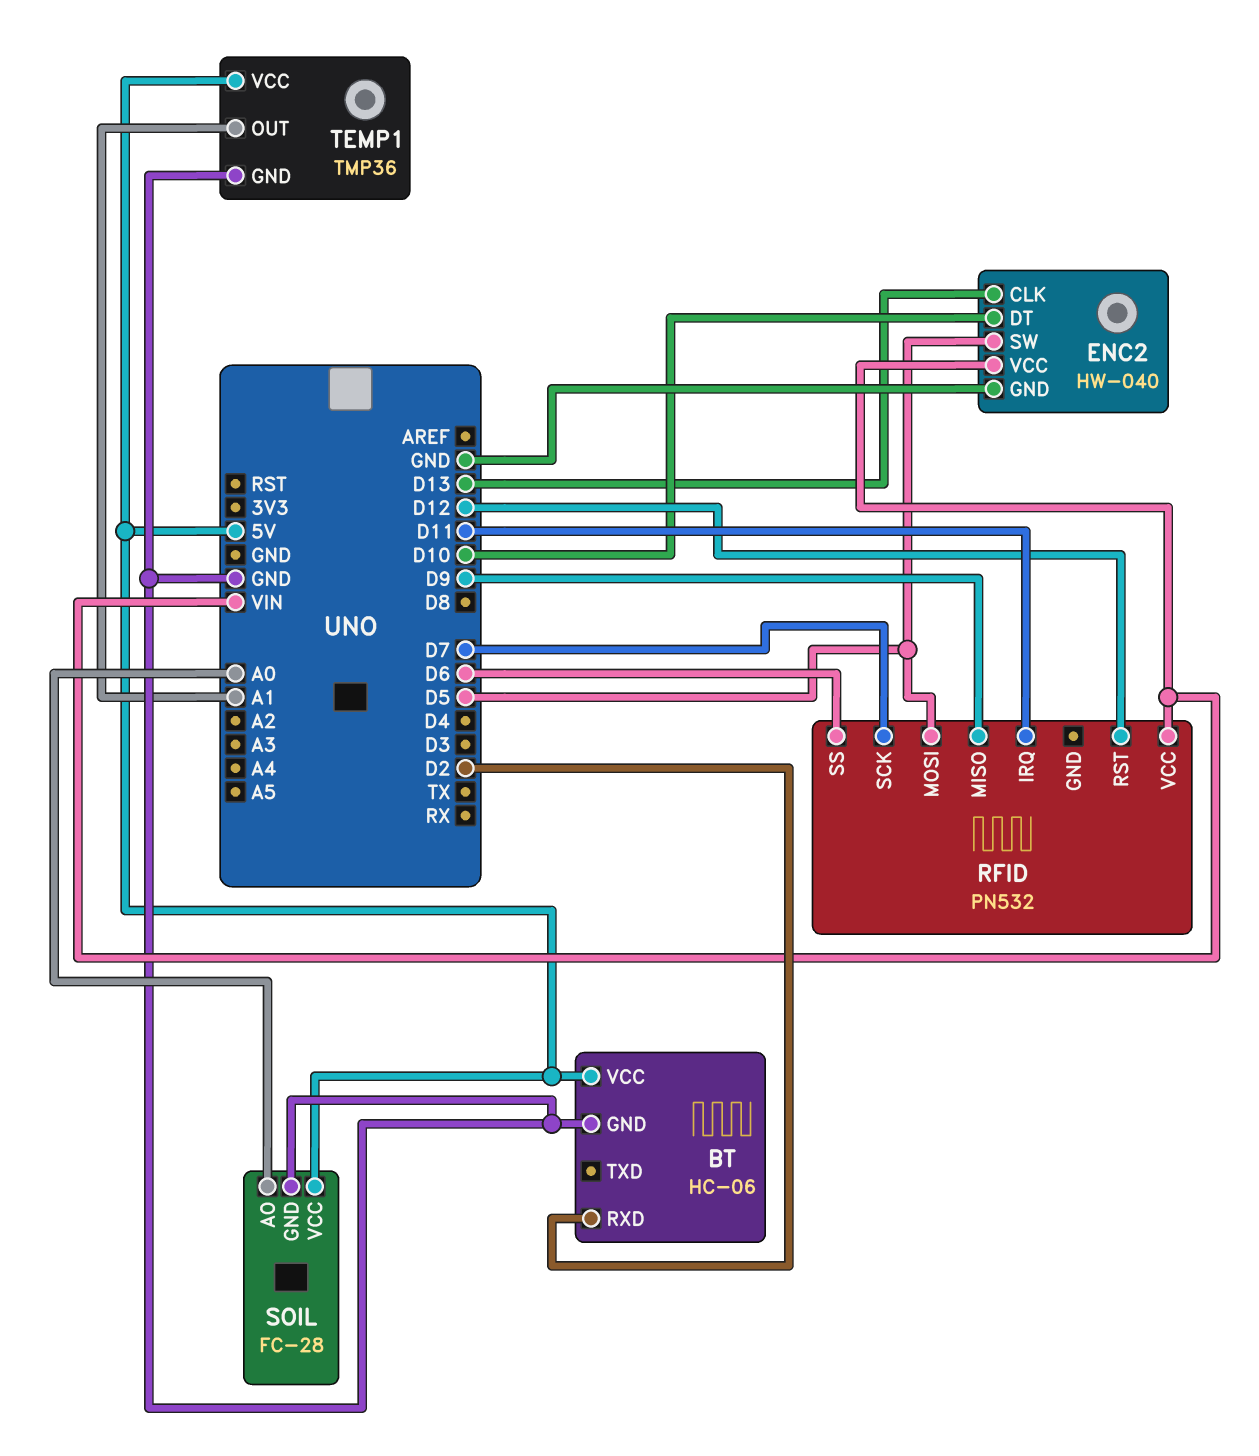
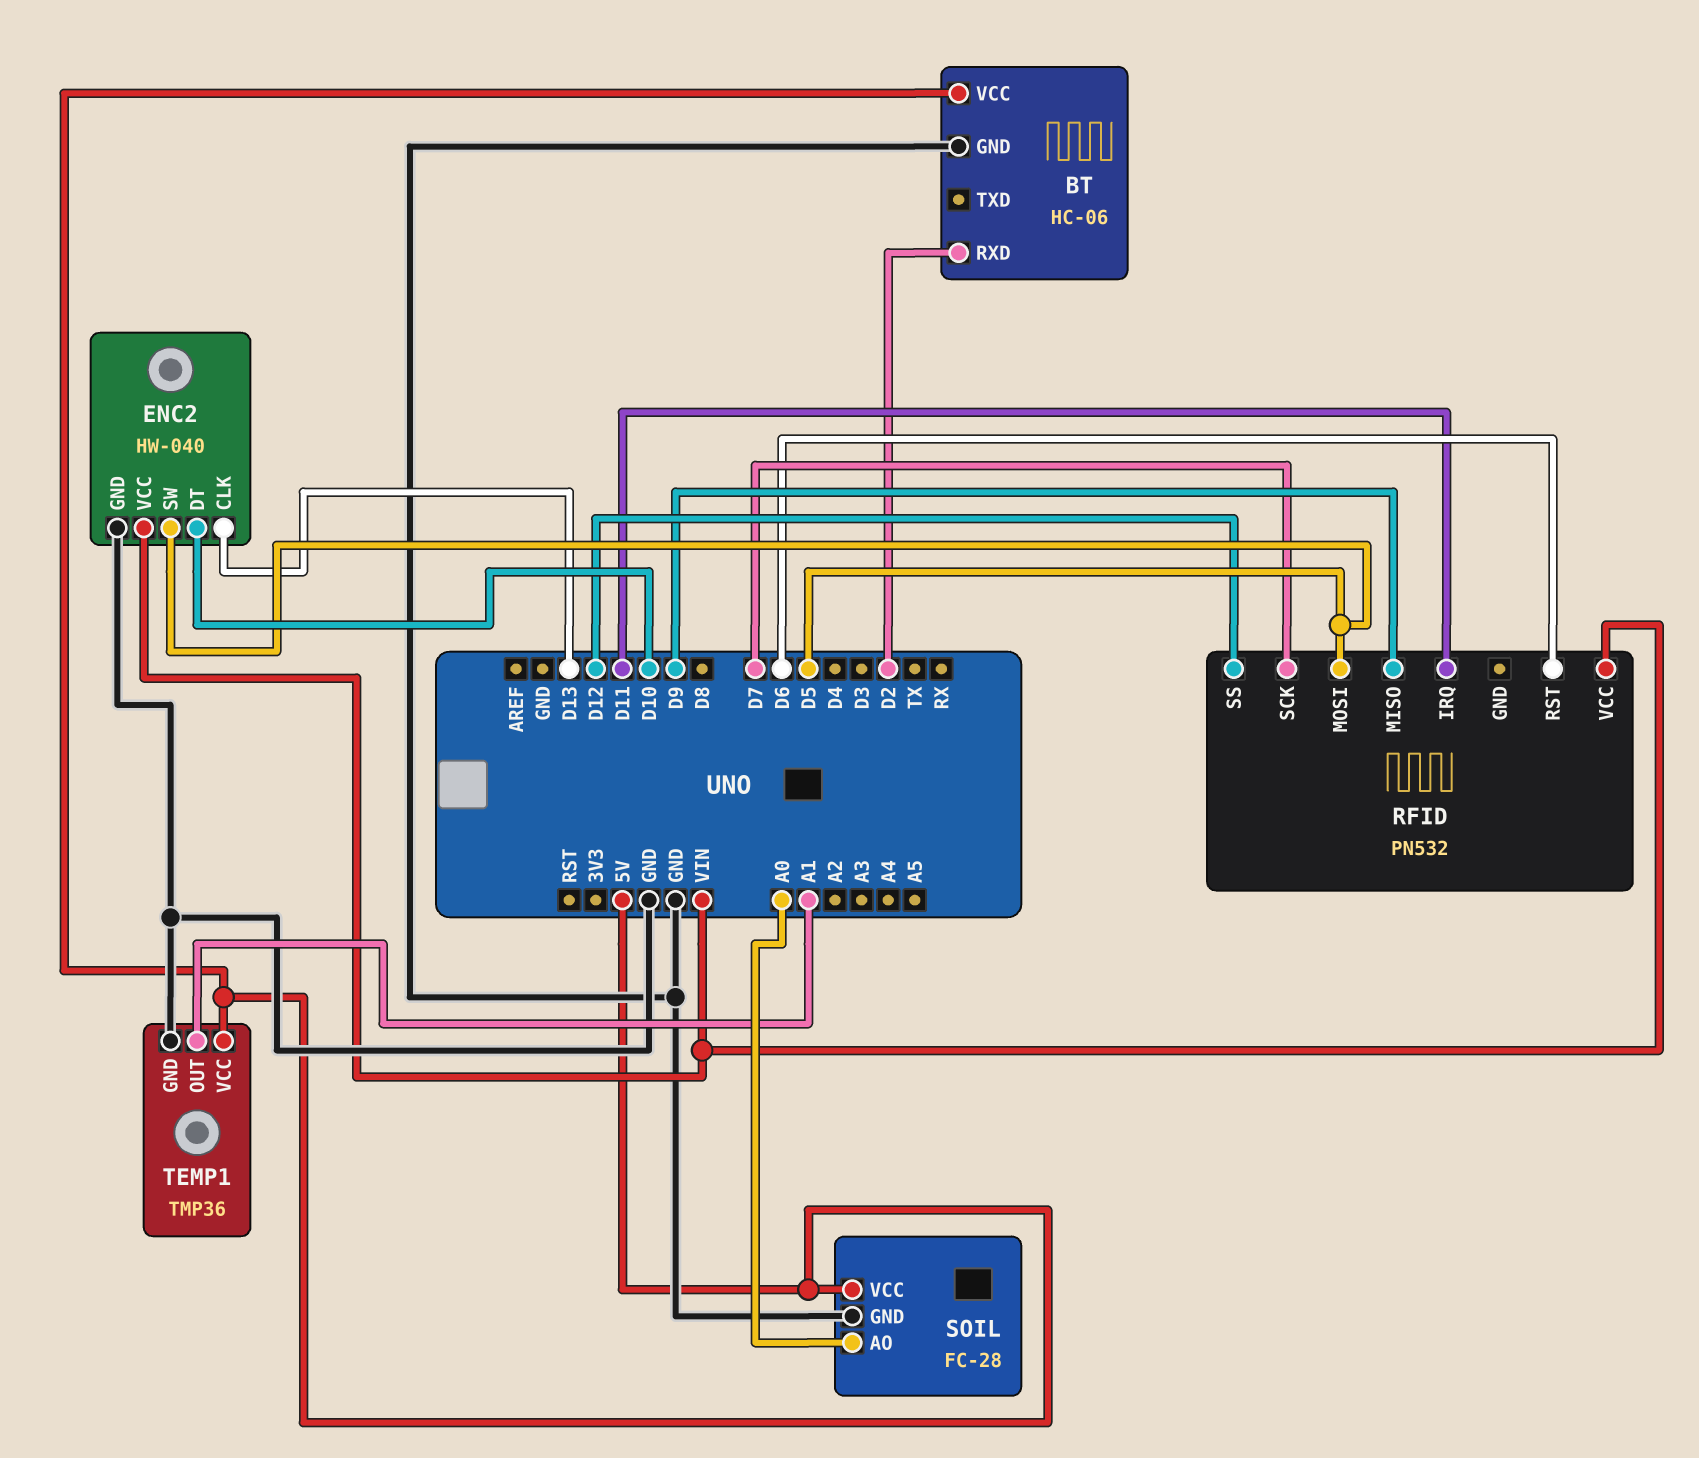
RFID pin RST: D12 -> D6
RFID pin SS: D6 -> D12

